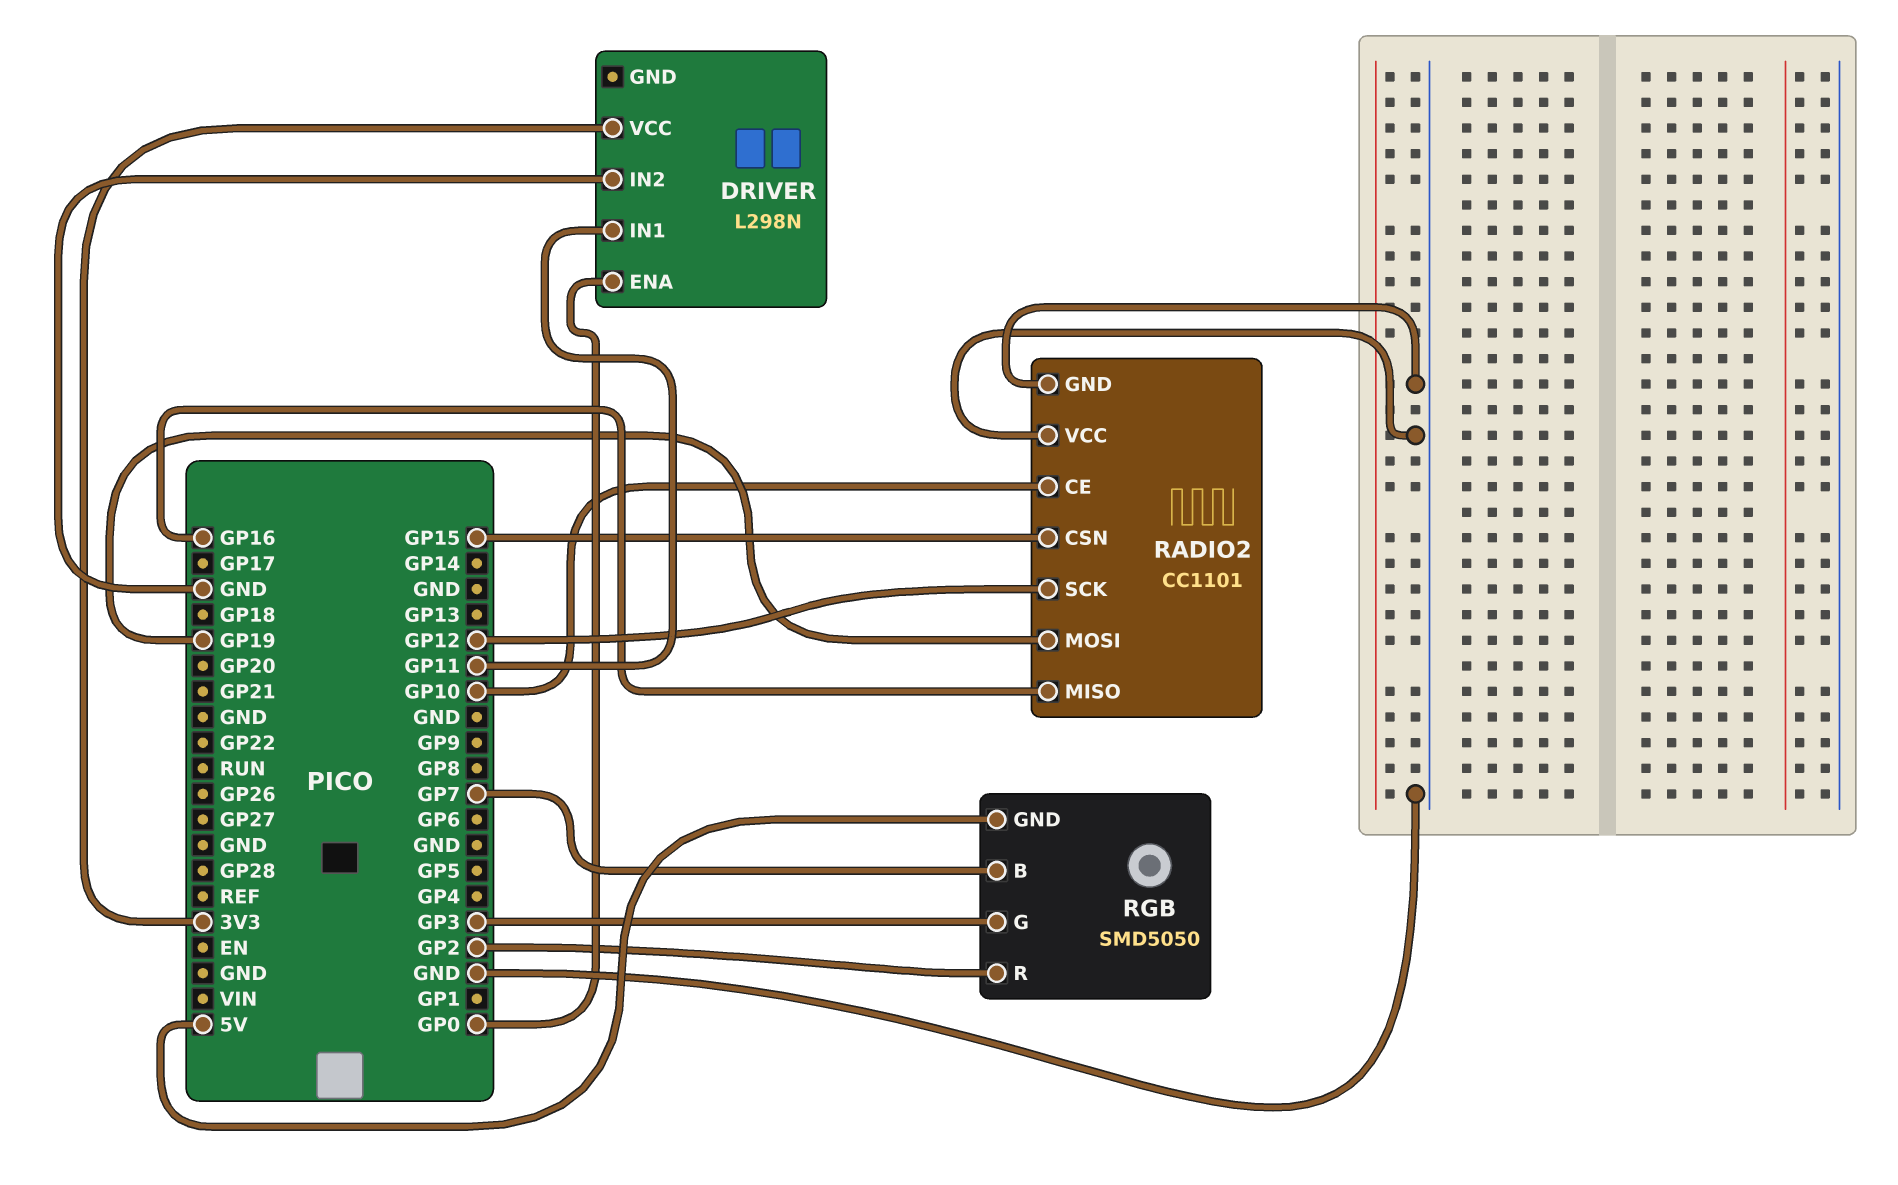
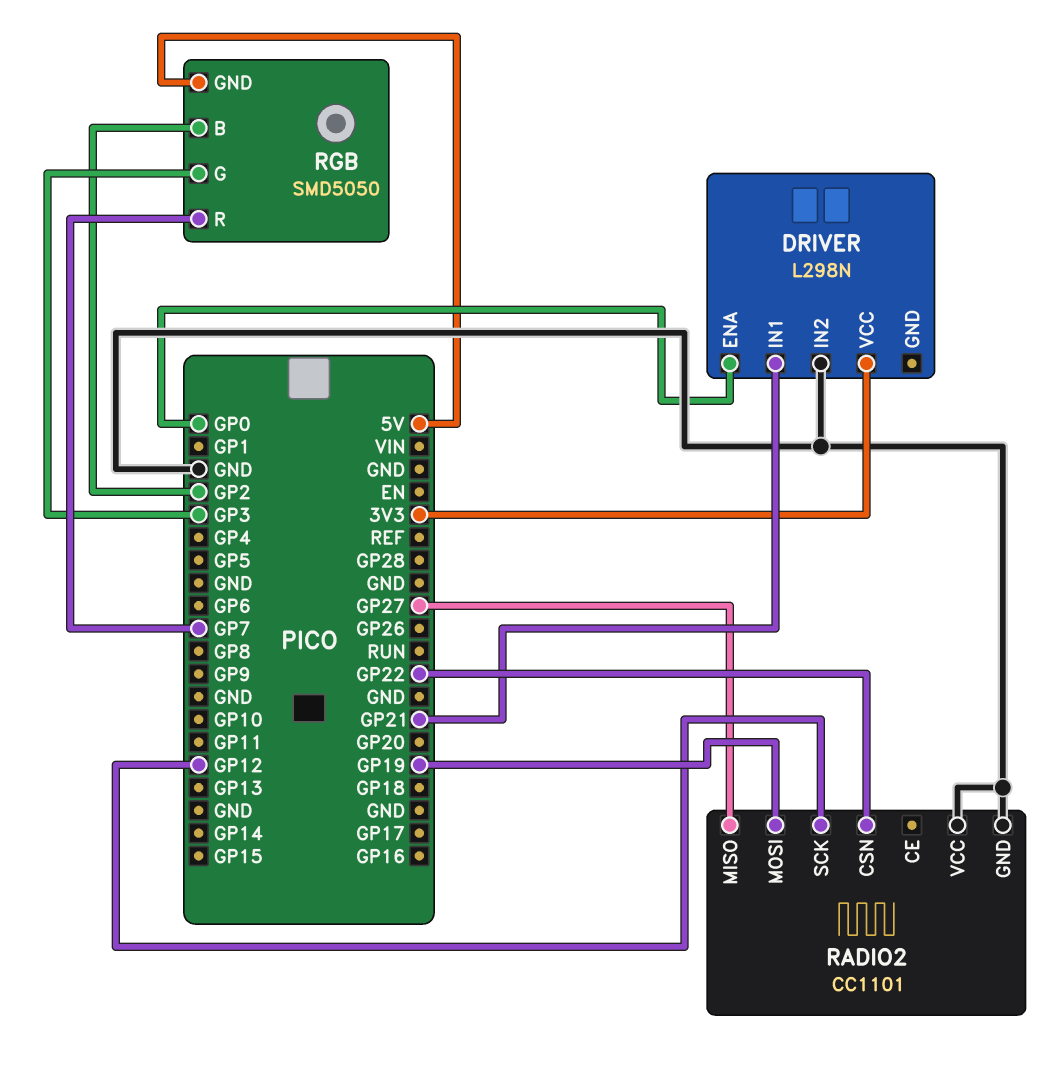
DRIVER pin IN1: GP11 -> GP21
RADIO2 pin CE: GP10 -> none
RADIO2 pin CSN: GP15 -> GP22
RADIO2 pin MISO: GP16 -> GP27
RGB pin B: GP7 -> GP2
RGB pin R: GP2 -> GP7

